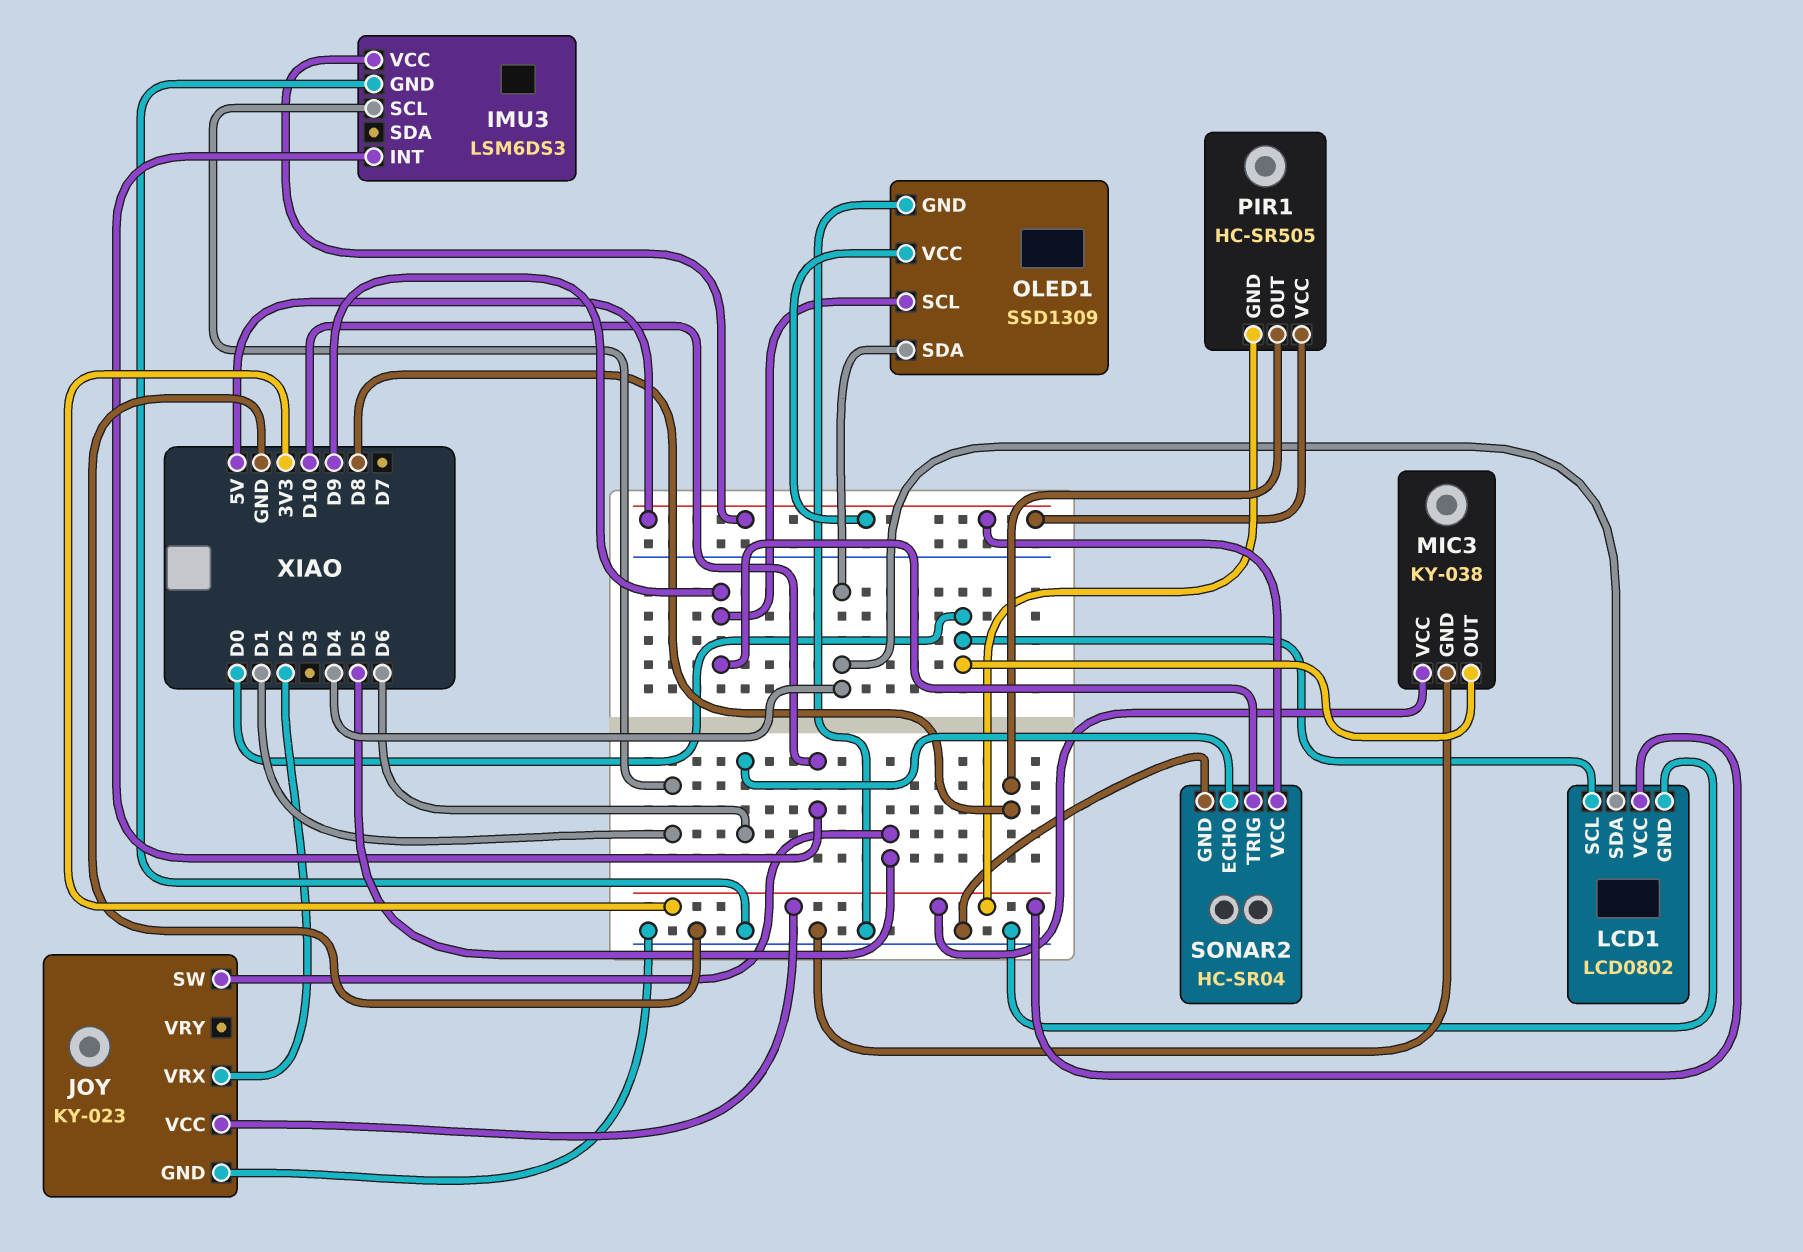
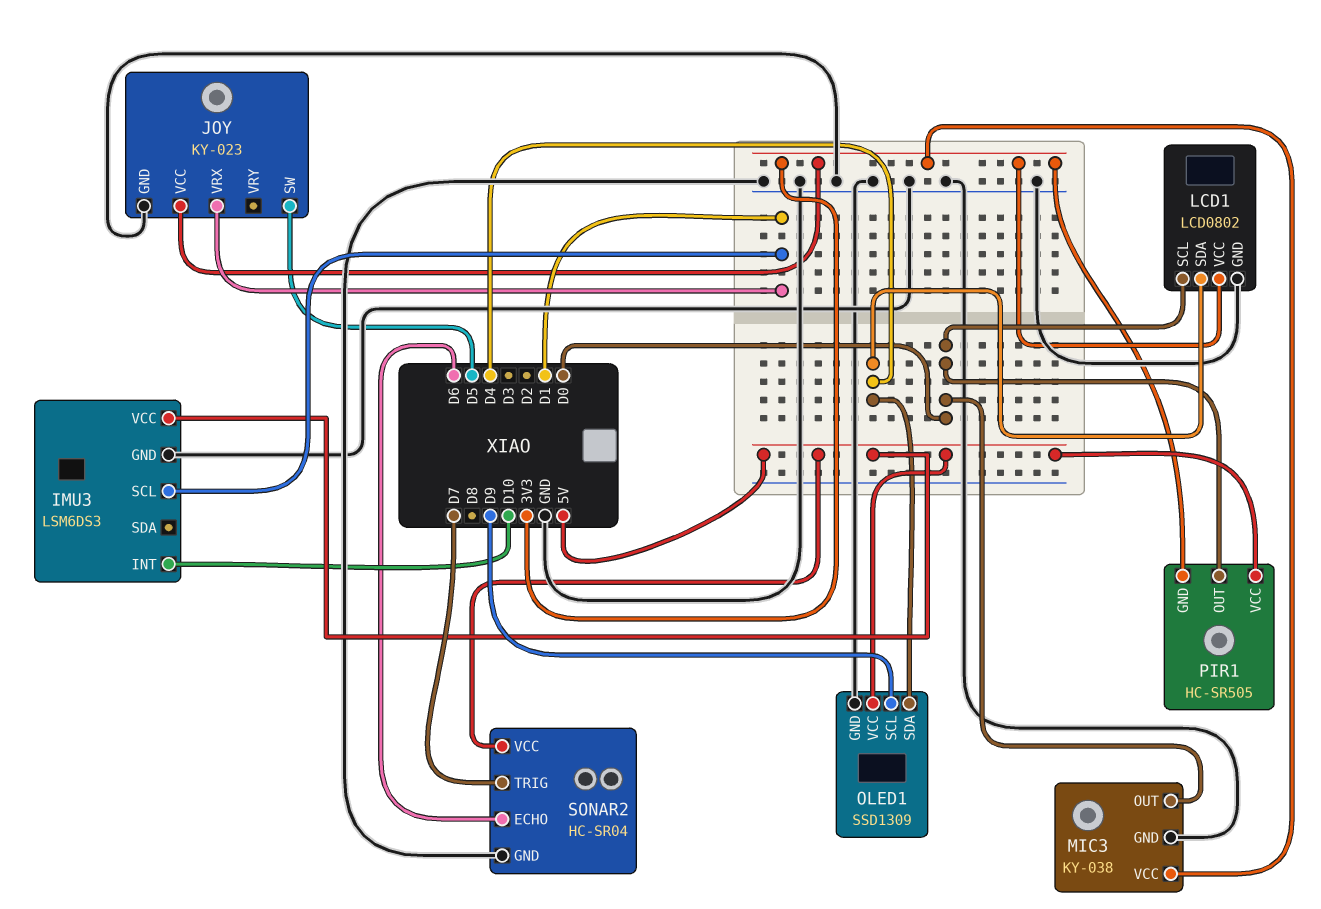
JOY pin VRX: D2 -> D1
PIR1 pin OUT: D8 -> D0
SONAR2 pin TRIG: D9 -> D7

